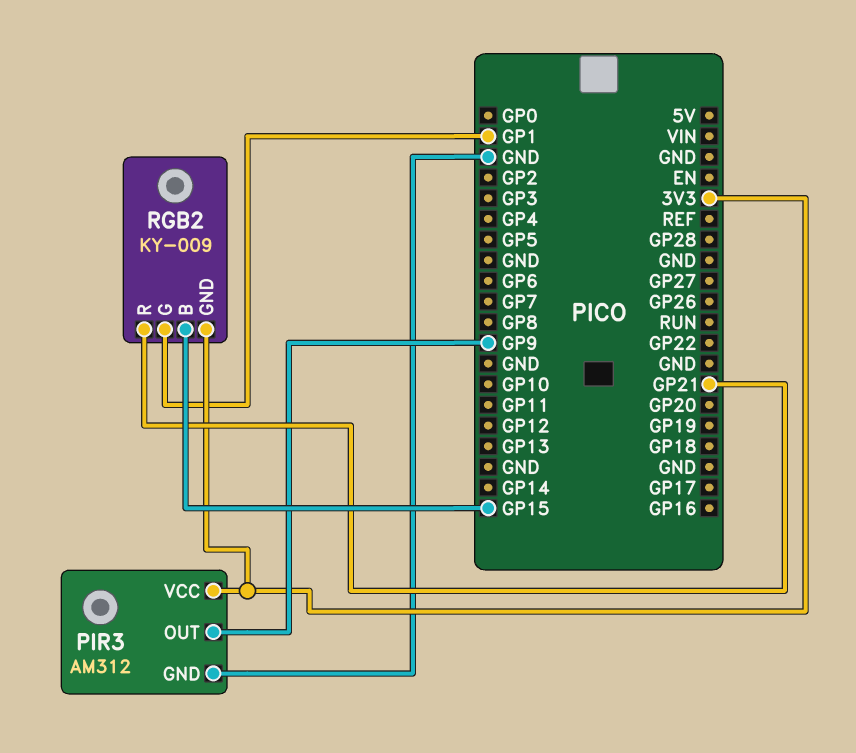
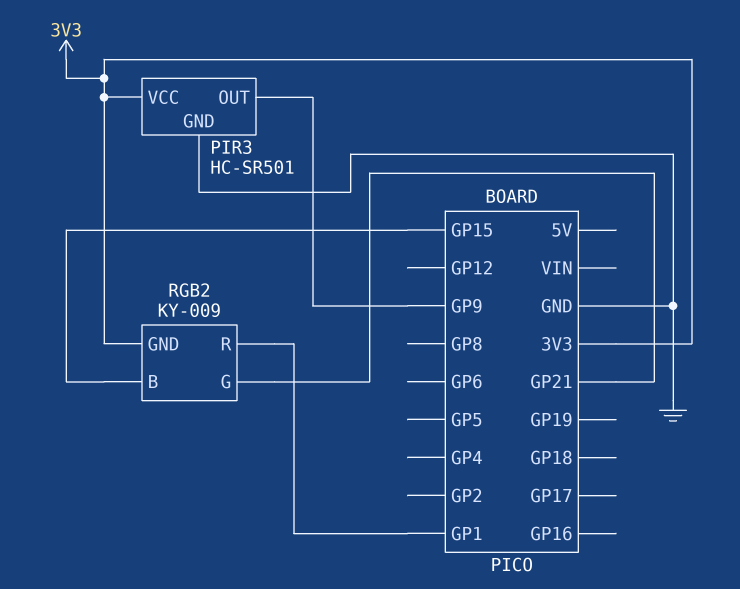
PIR3: AM312 -> HC-SR501
RGB2 pin G: GP1 -> GP21
RGB2 pin R: GP21 -> GP1

